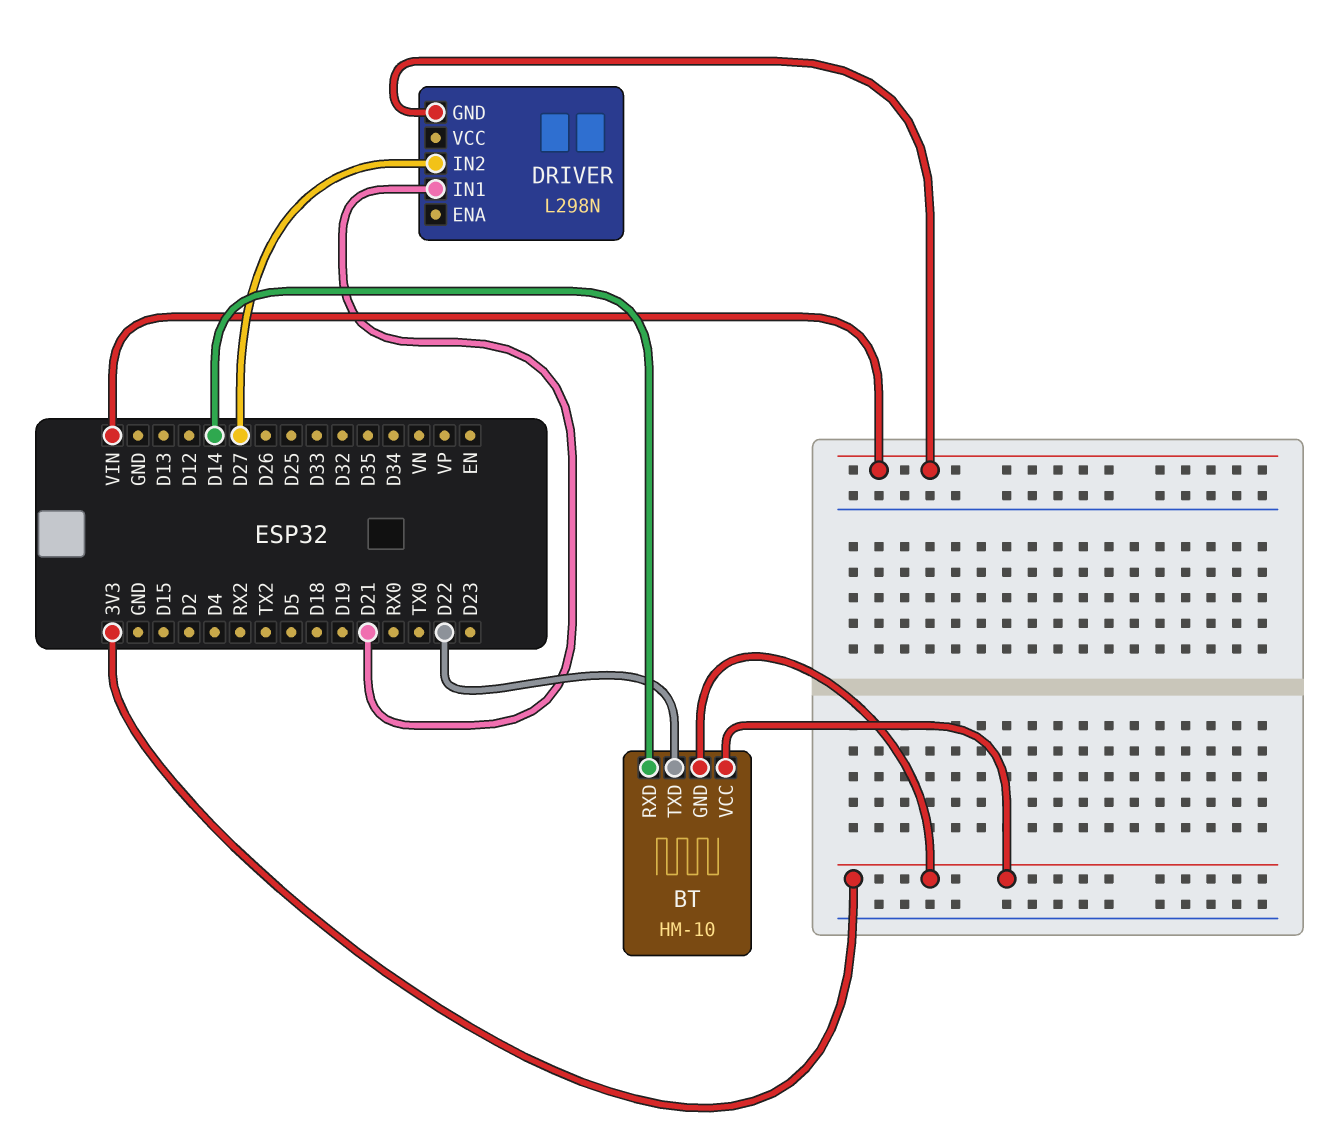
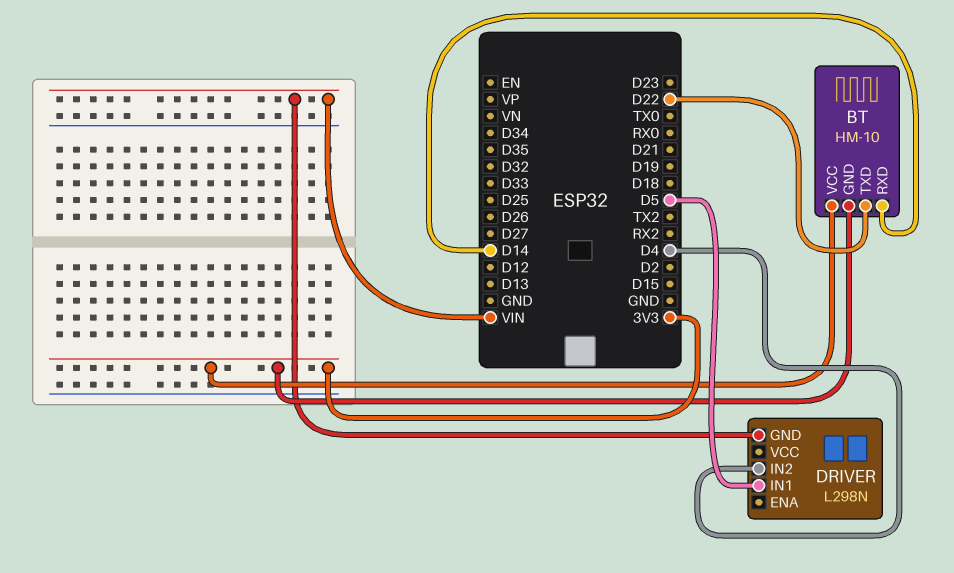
DRIVER pin IN1: D21 -> D5
DRIVER pin IN2: D27 -> D4

